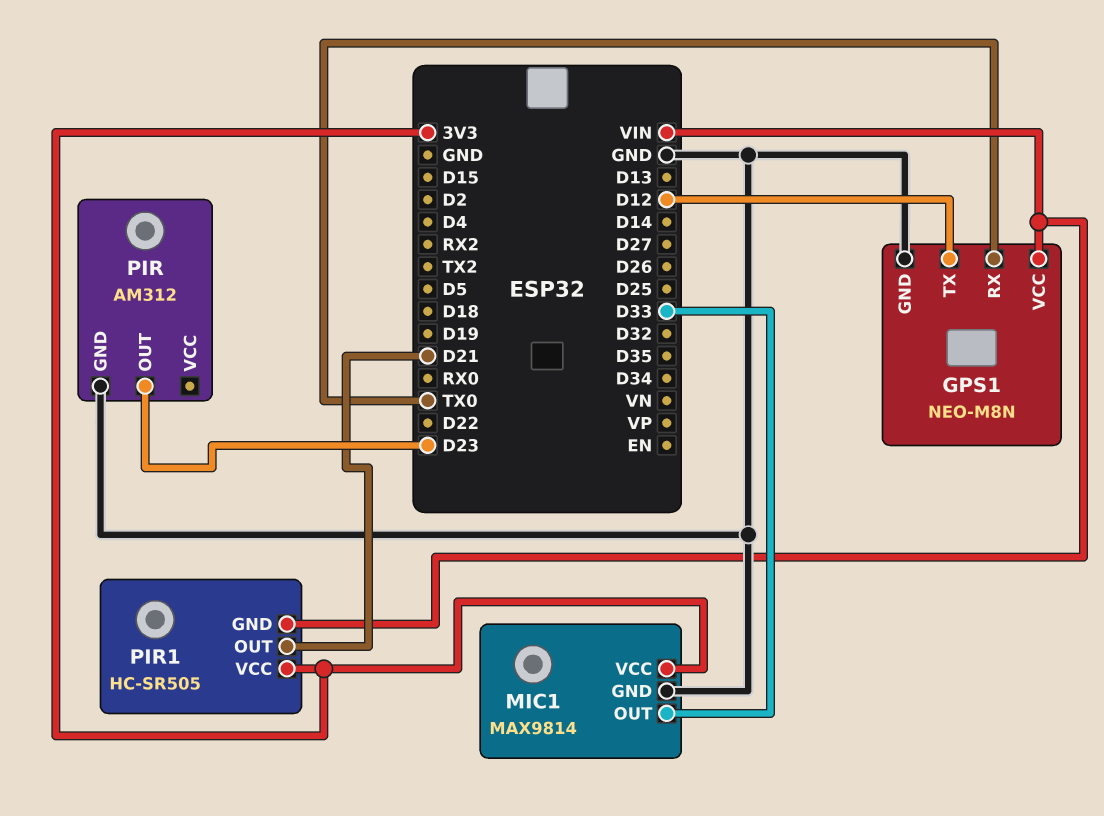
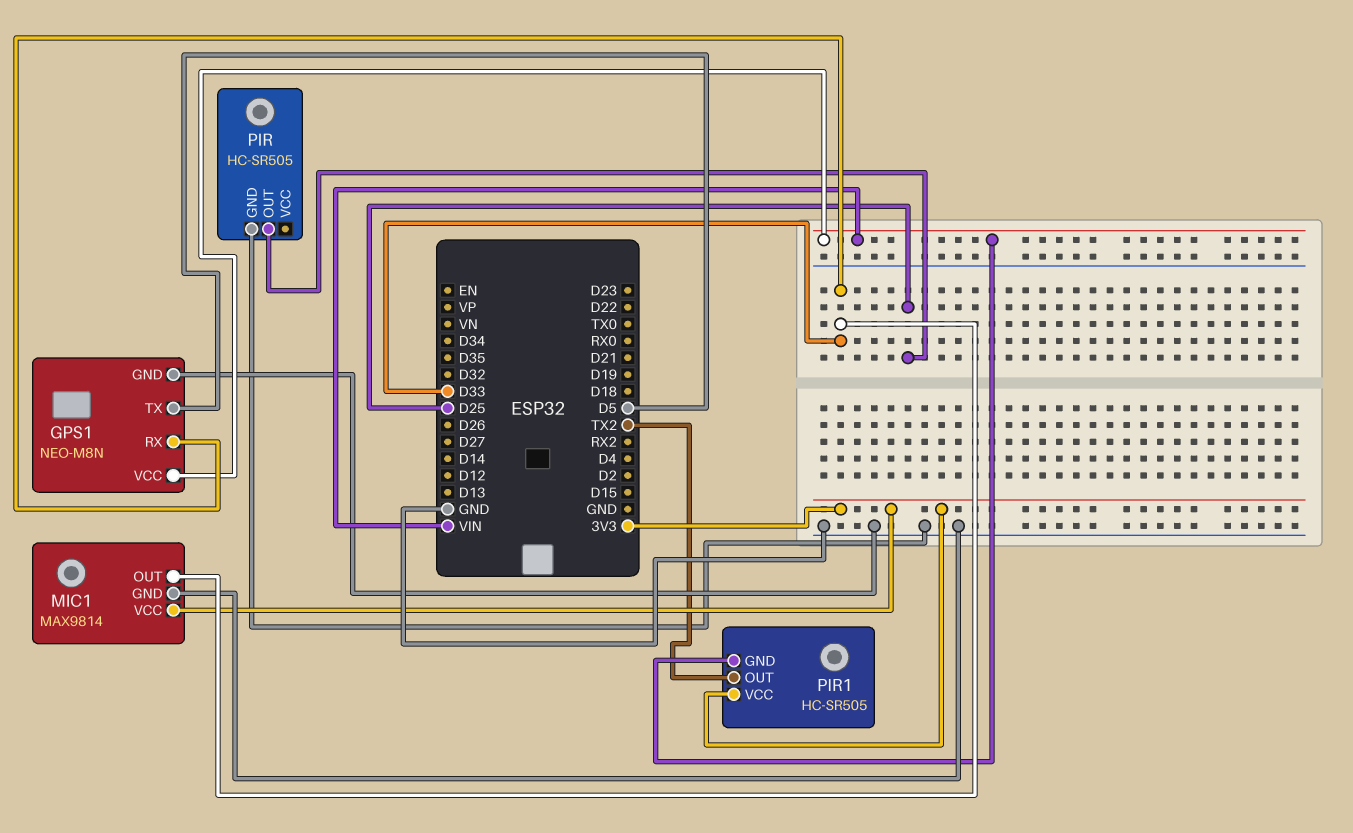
GPS1 pin RX: TX0 -> D33
GPS1 pin TX: D12 -> D5
PIR: AM312 -> HC-SR505
PIR pin OUT: D23 -> D25
PIR1 pin OUT: D21 -> TX2

